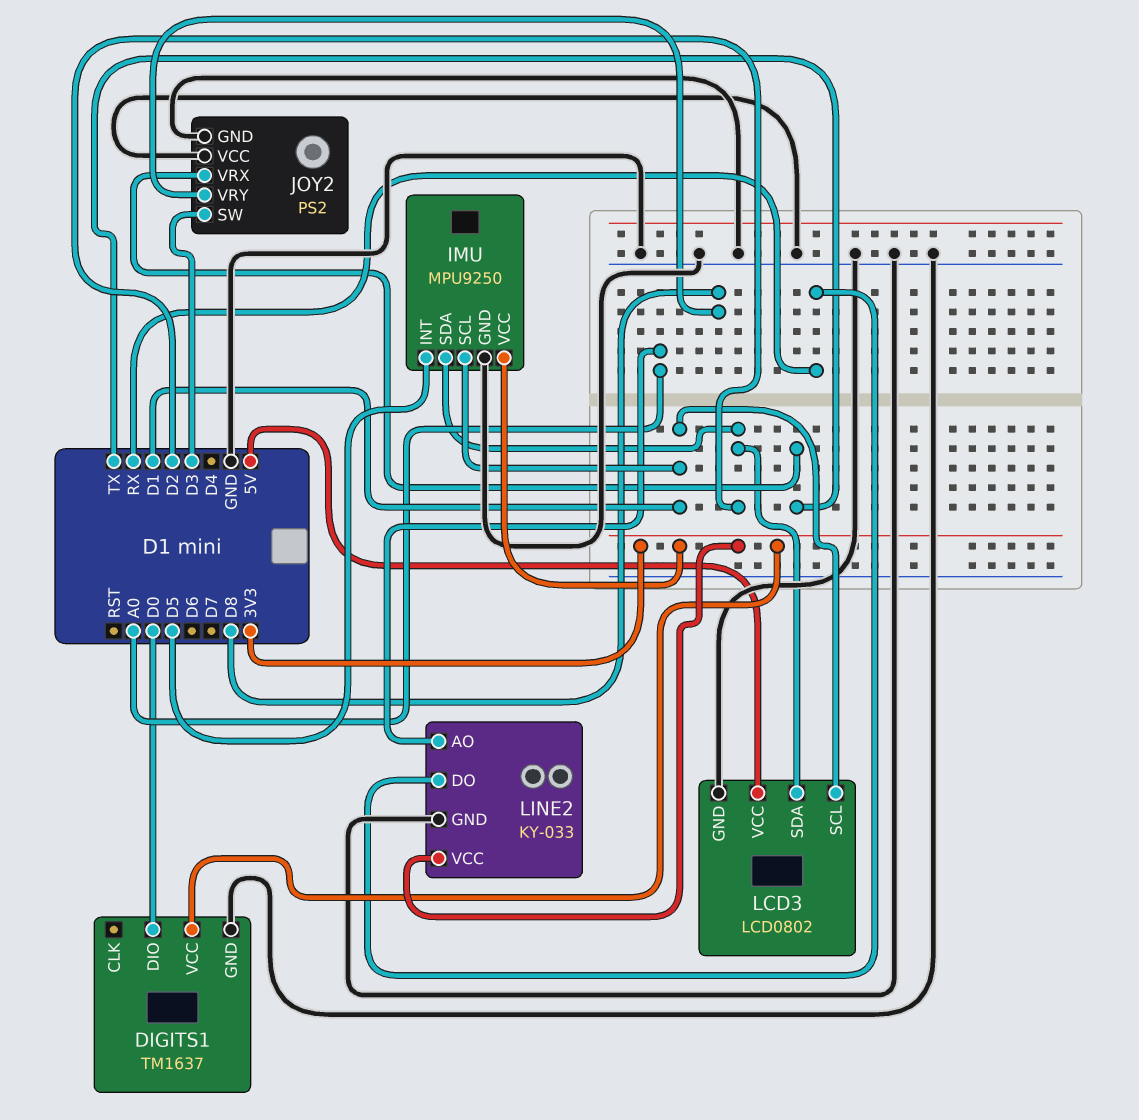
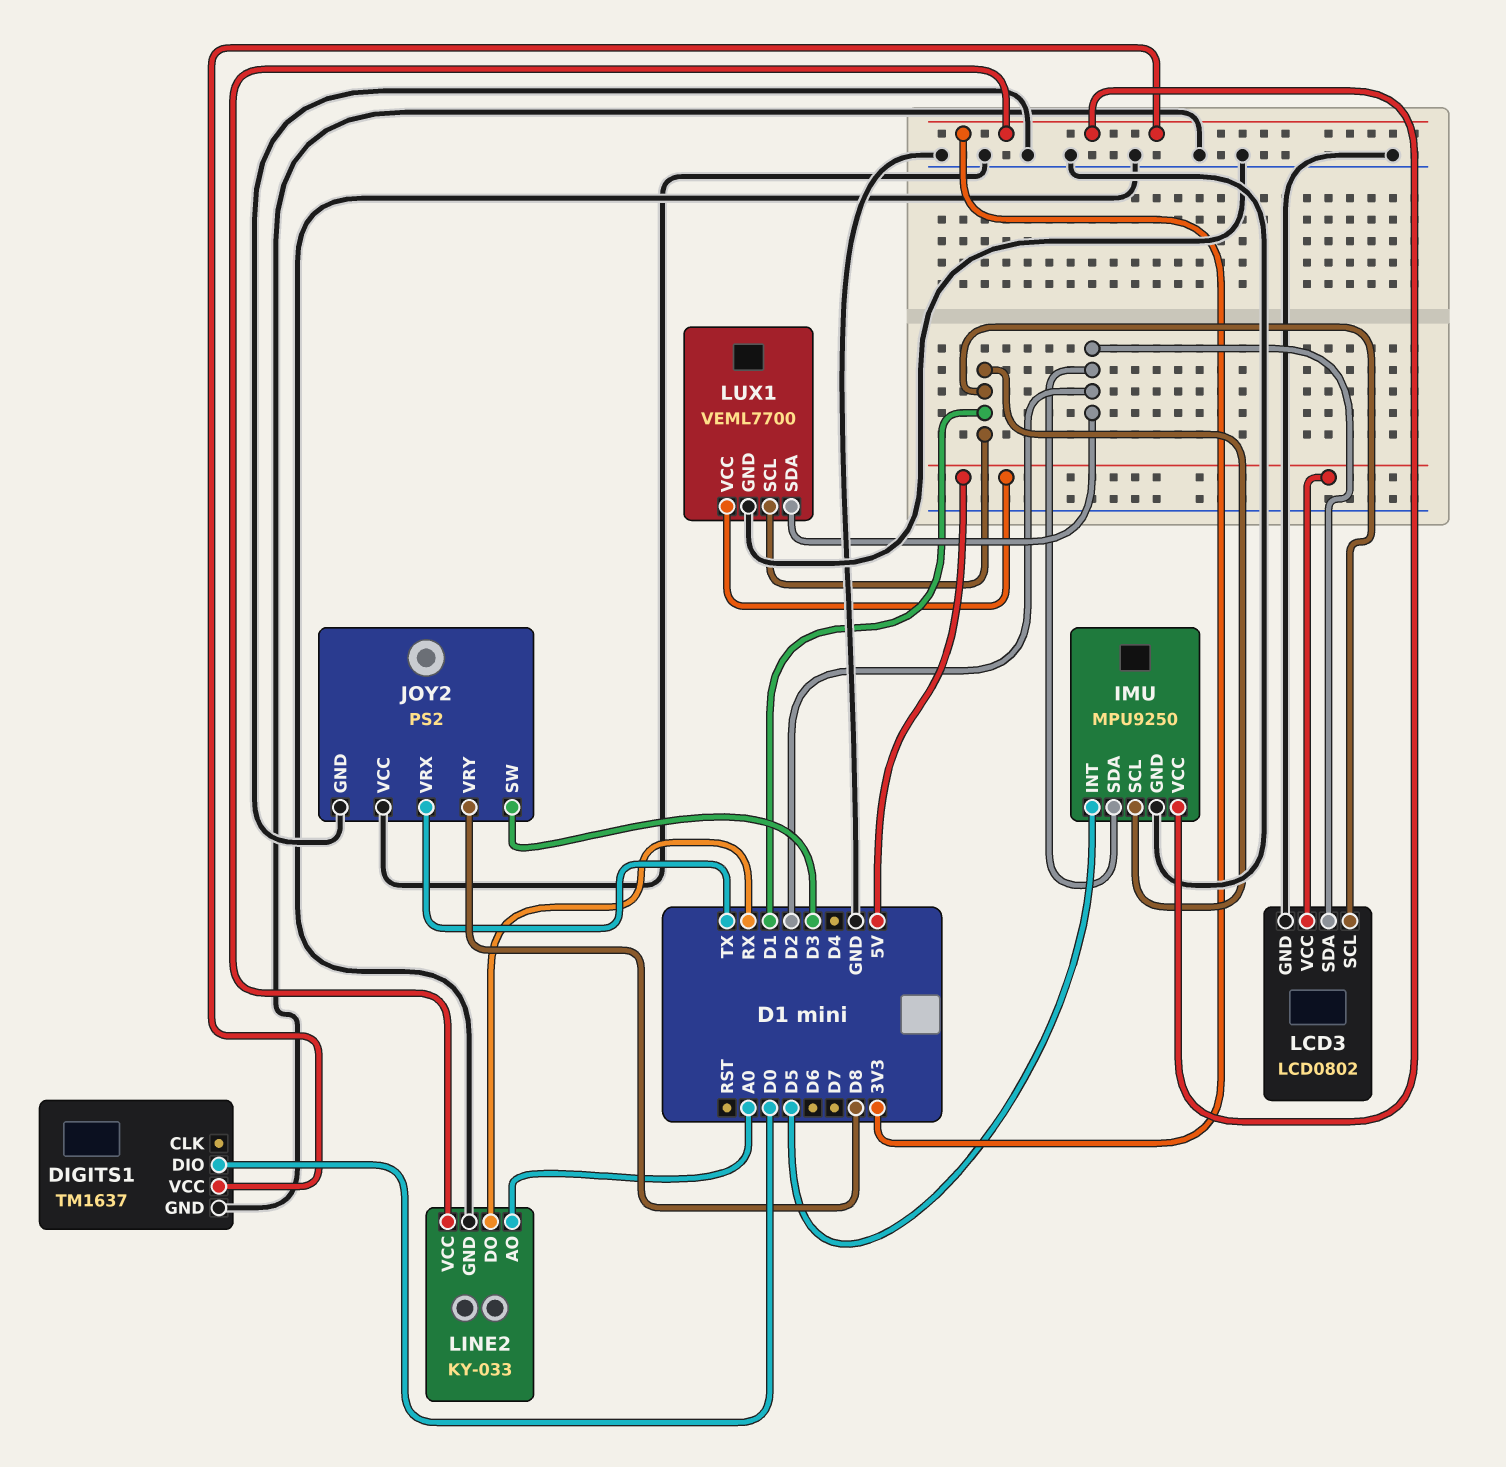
LUX1: none -> VEML7700
LUX1 pin GND: none -> GND
LUX1 pin SCL: none -> D1
LUX1 pin SDA: none -> D2
LUX1 pin VCC: none -> 5V

